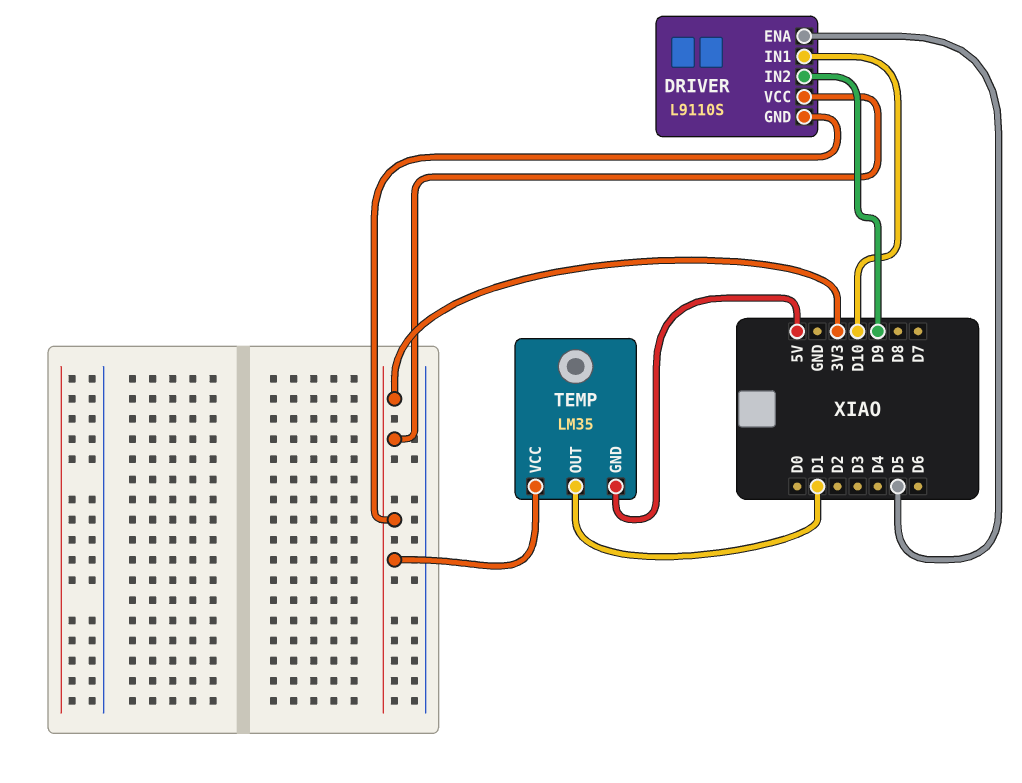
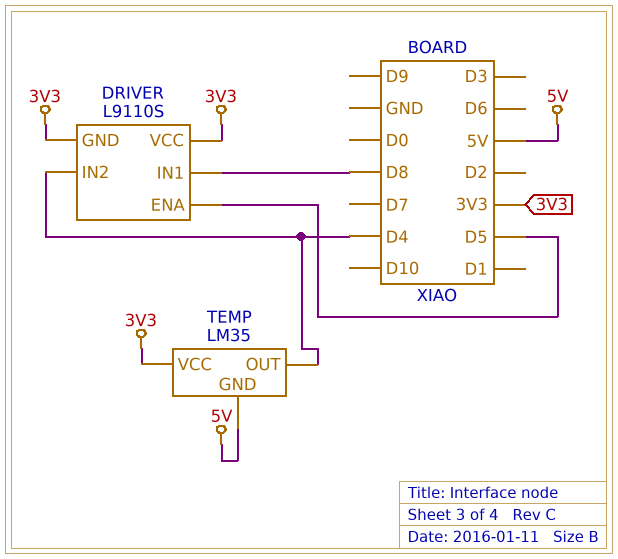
DRIVER pin IN1: D10 -> D8
DRIVER pin IN2: D9 -> D4
TEMP pin OUT: D1 -> D4

